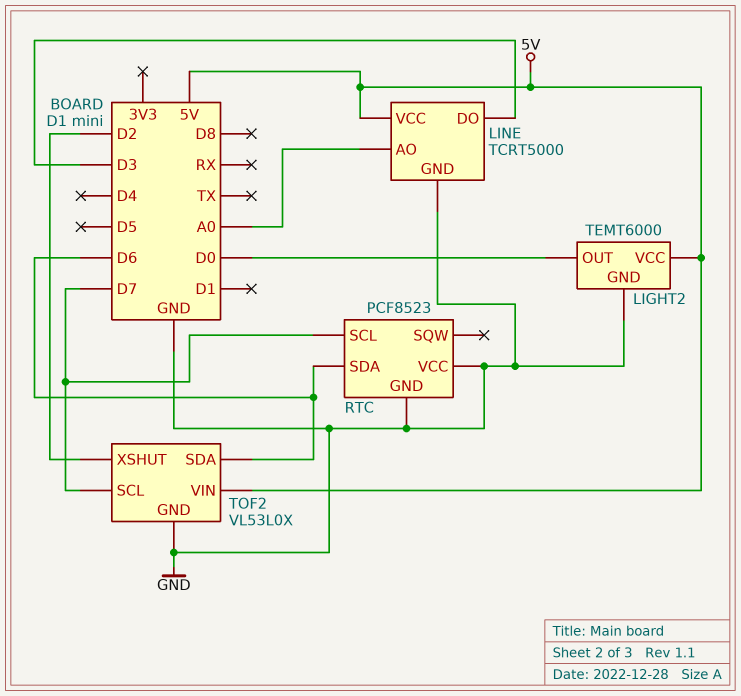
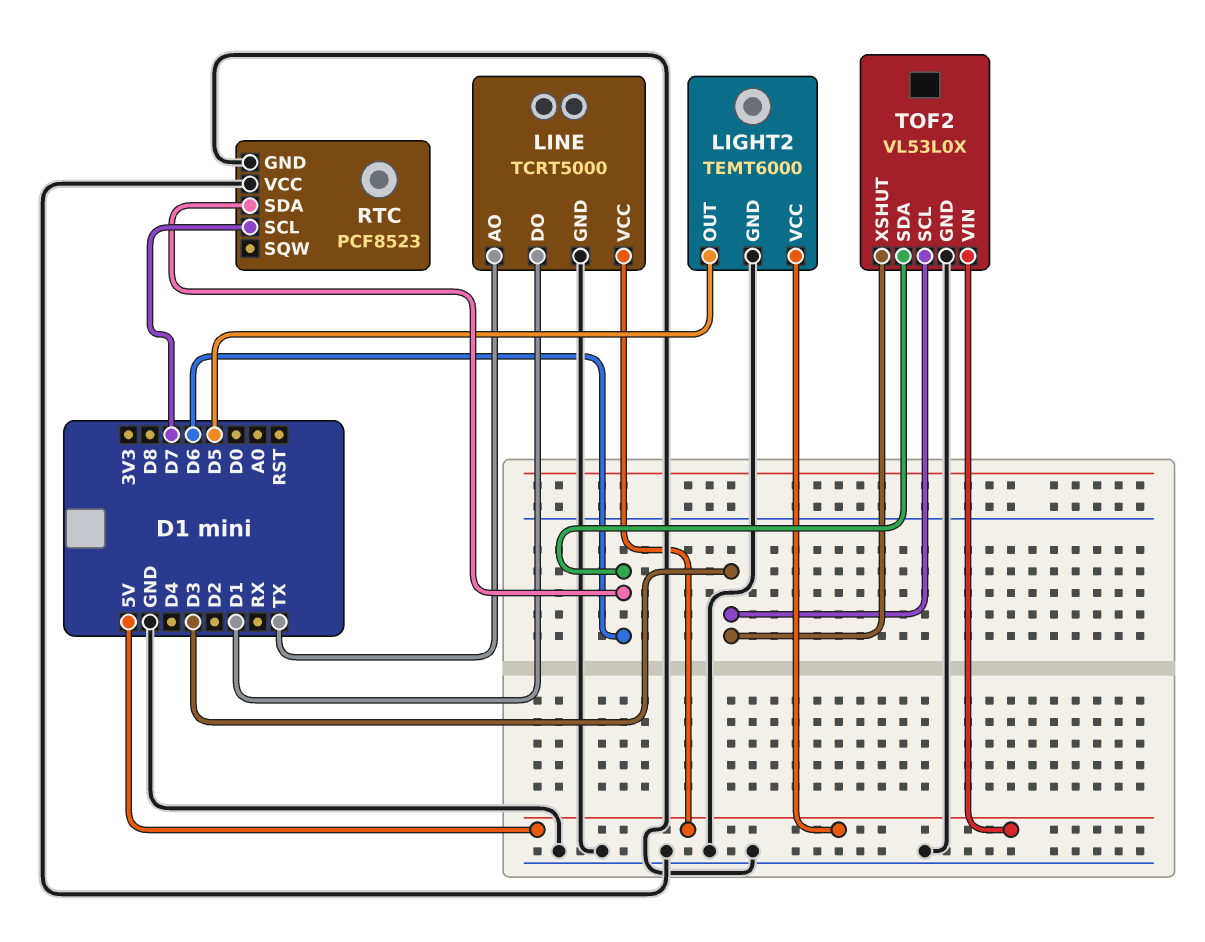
LIGHT2 pin OUT: D0 -> D5
LINE pin AO: A0 -> TX
LINE pin DO: D3 -> D1
TOF2 pin SCL: D7 -> D3
TOF2 pin XSHUT: D2 -> D3

